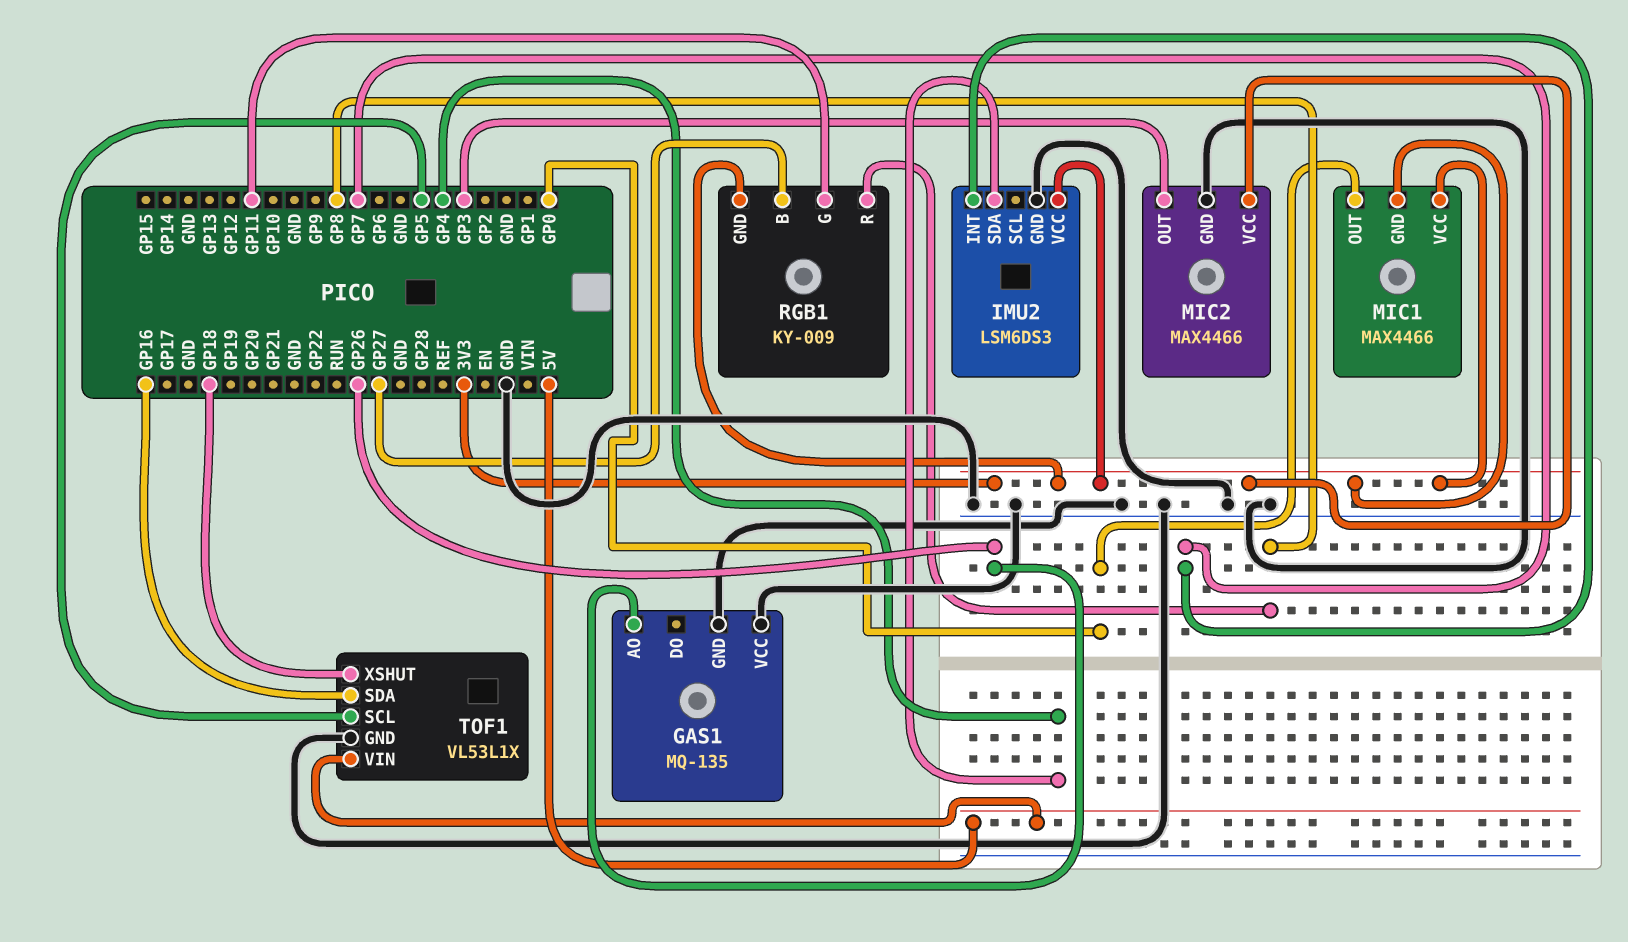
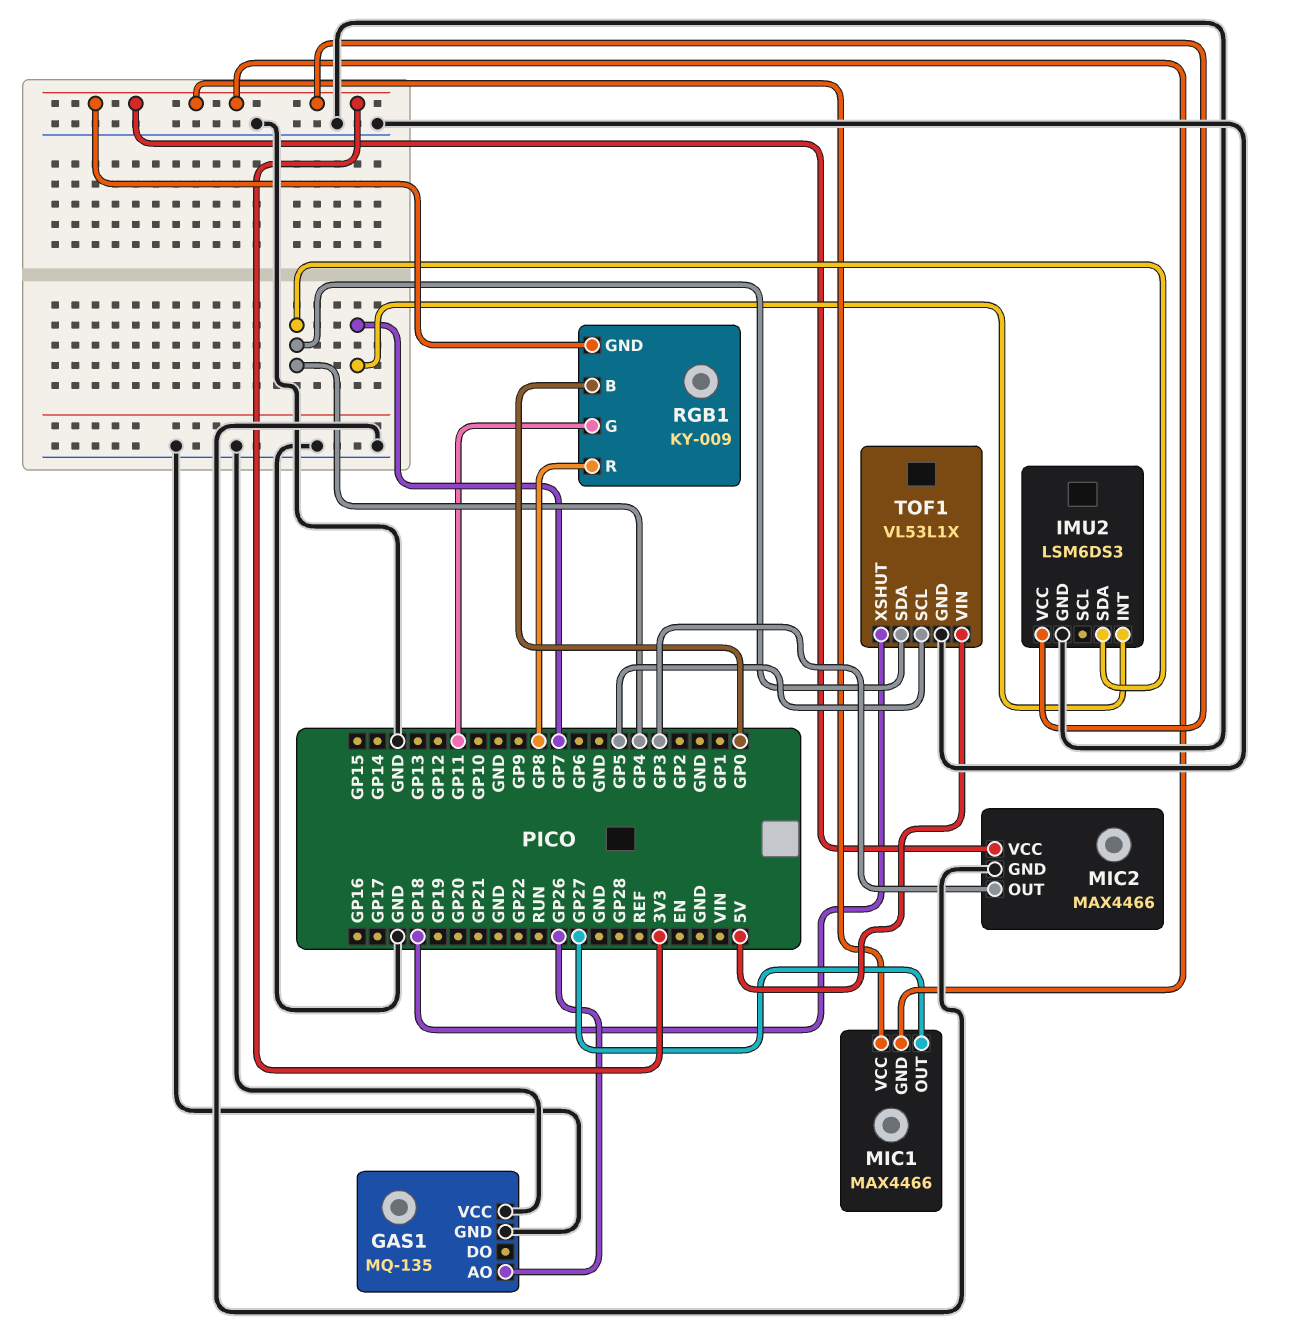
MIC1 pin OUT: GP0 -> GP27
RGB1 pin B: GP27 -> GP0
TOF1 pin SDA: GP16 -> GP4

